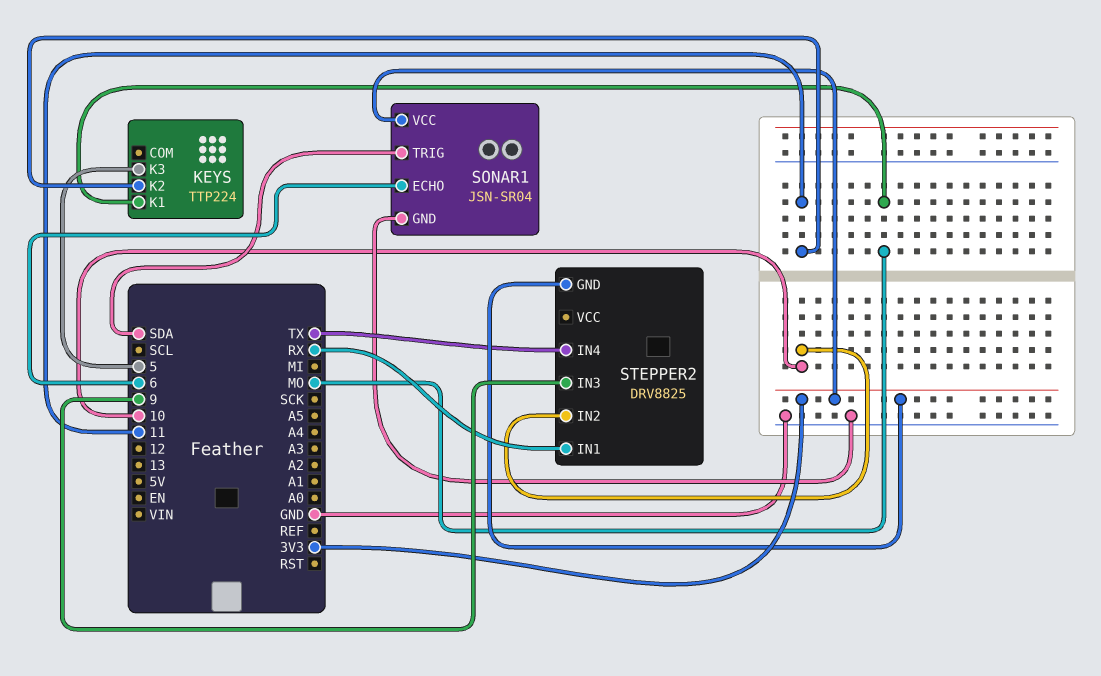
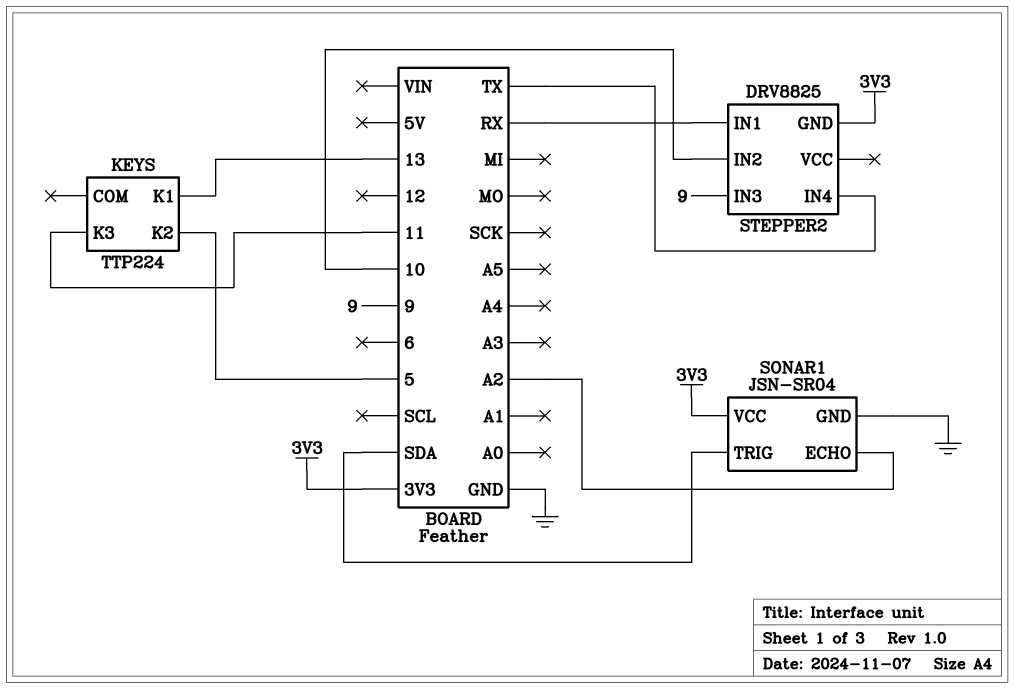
KEYS pin K1: MO -> 13
KEYS pin K2: 11 -> 5
KEYS pin K3: 5 -> 11
SONAR1 pin ECHO: 6 -> A2

